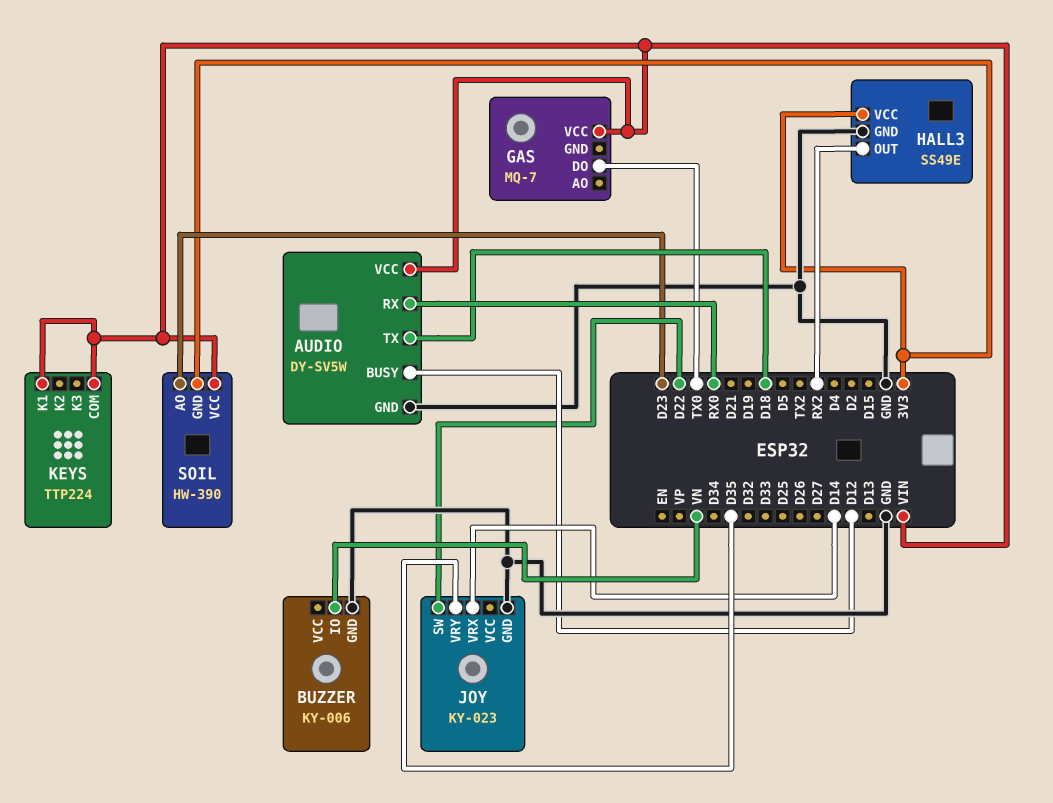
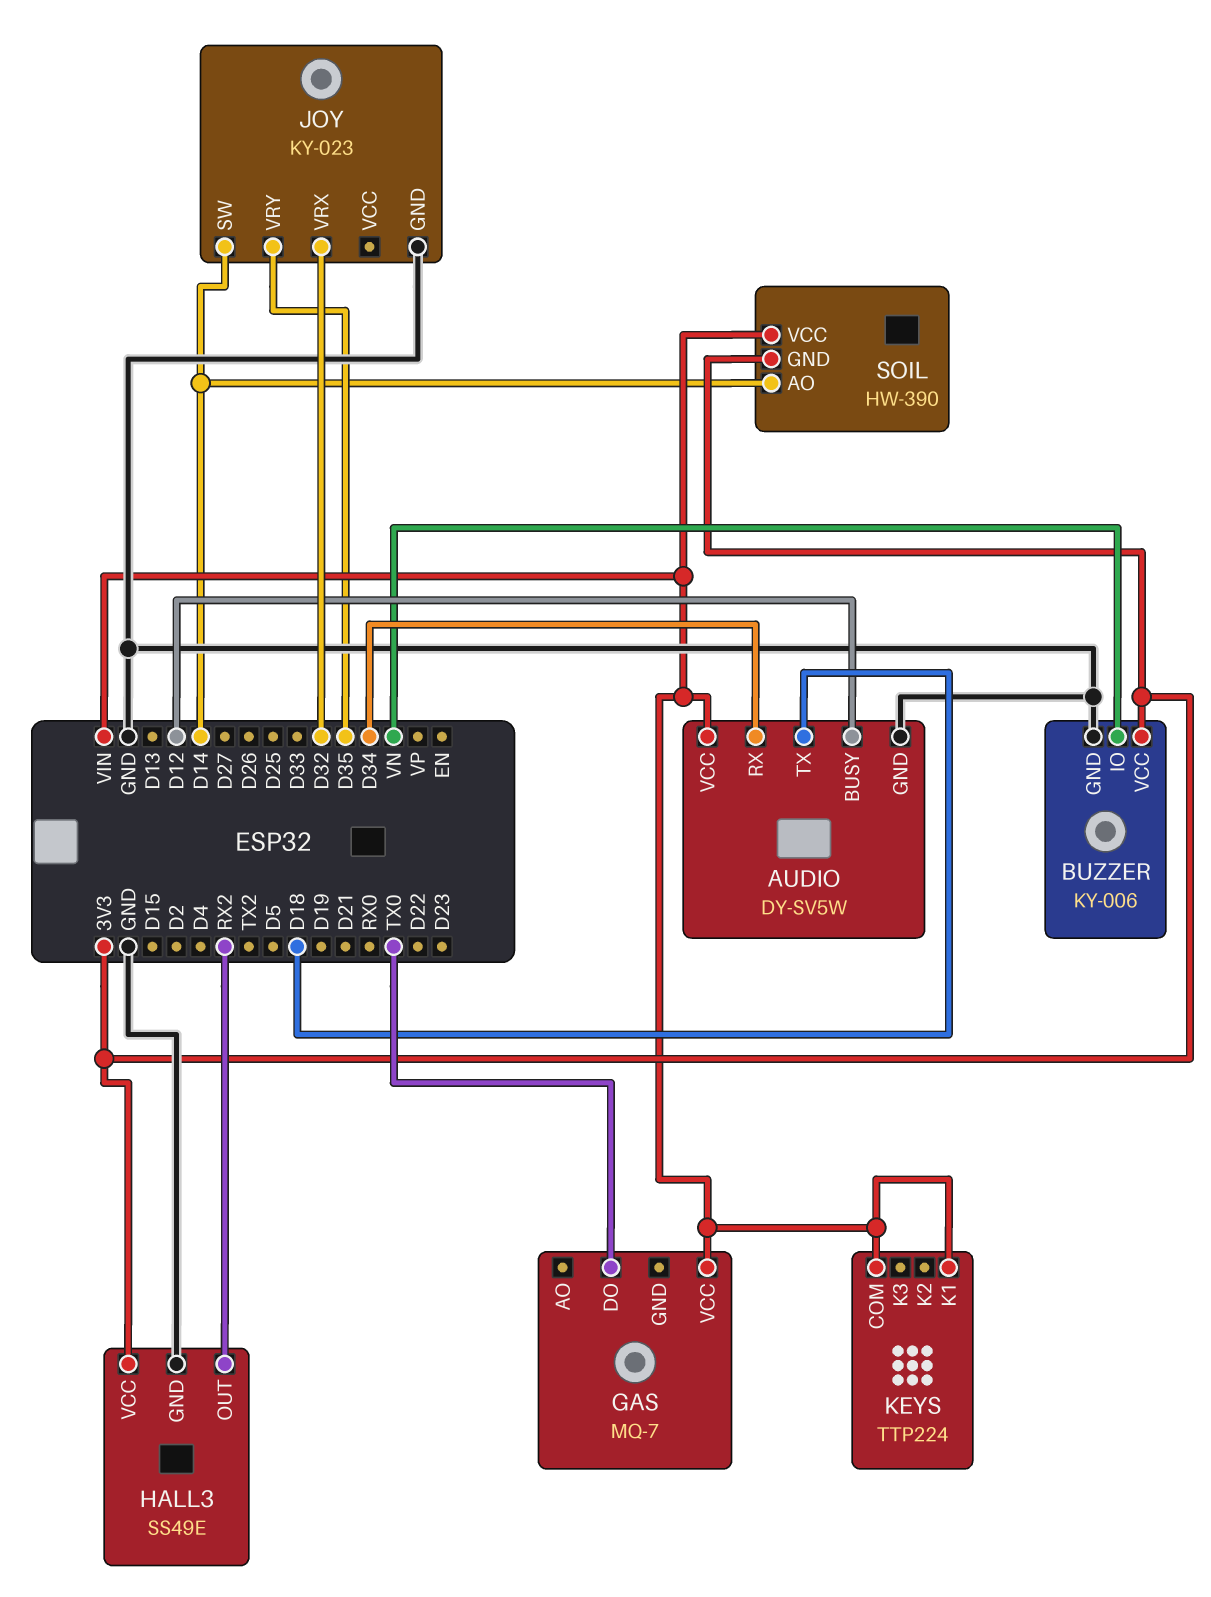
AUDIO pin RX: RX0 -> D34
BUZZER pin VCC: none -> 3V3
JOY pin SW: D22 -> D14
JOY pin VRX: D14 -> D32
SOIL pin AO: D23 -> D14

